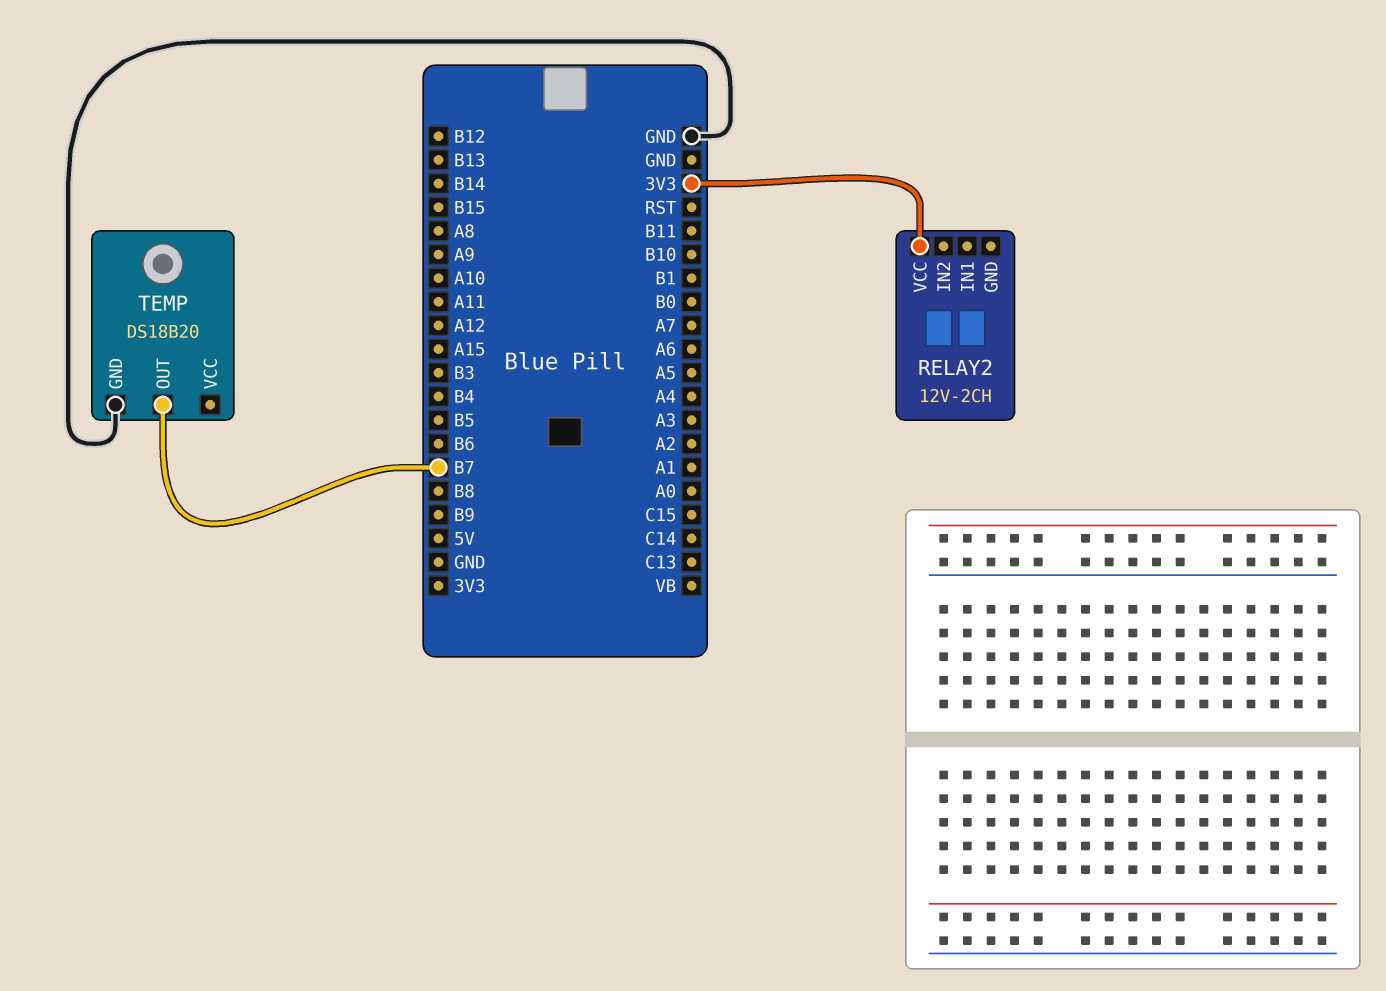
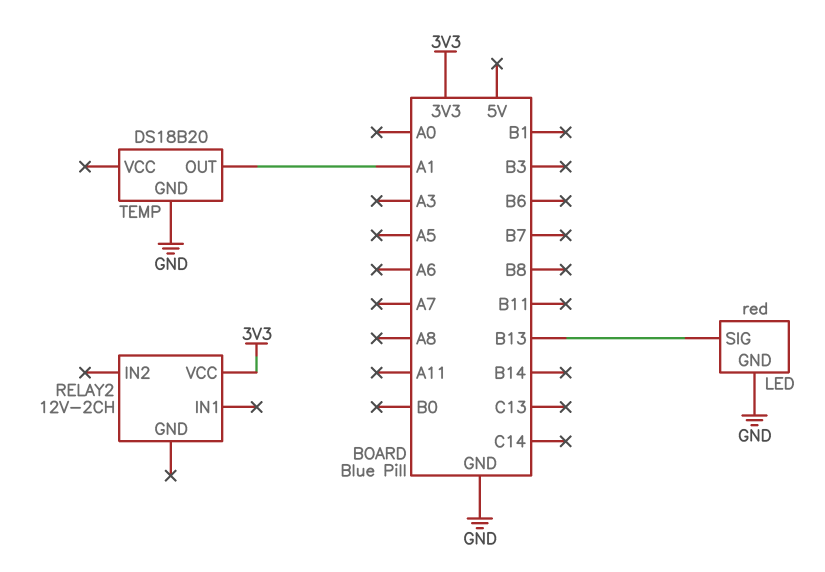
LED: none -> red
LED pin GND: none -> GND
LED pin SIG: none -> B13
TEMP pin OUT: B7 -> A1

